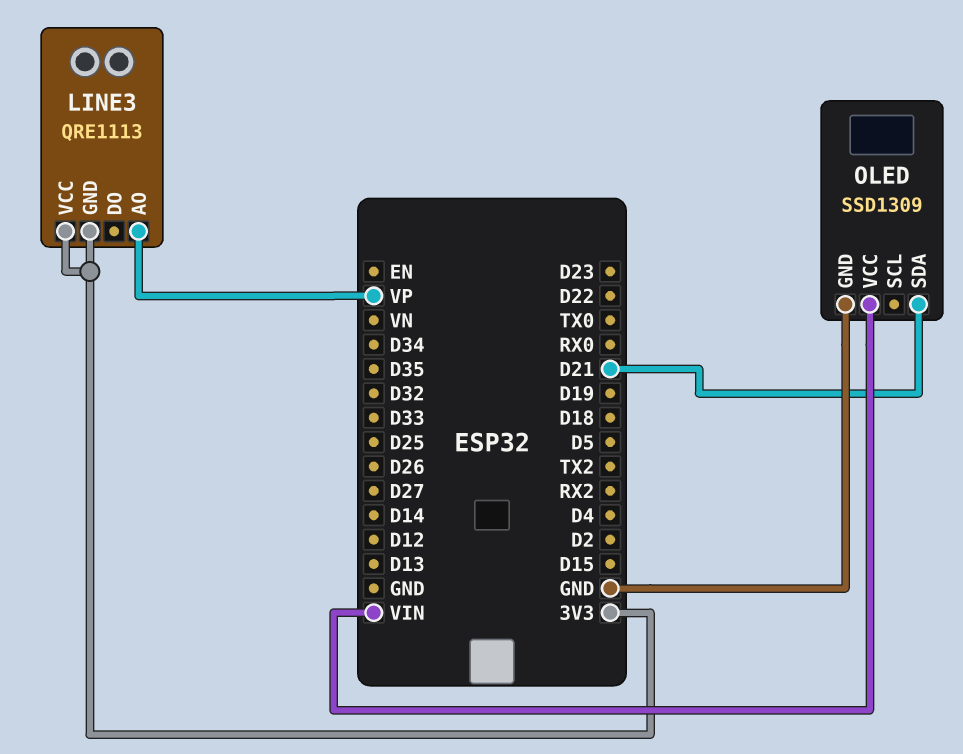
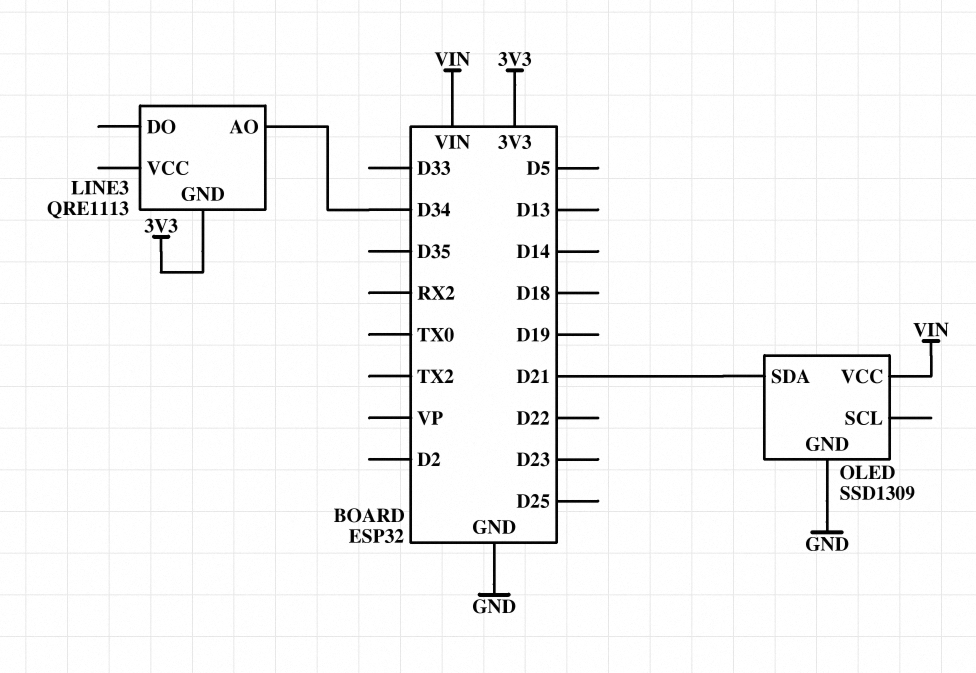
LINE3 pin AO: VP -> D34
LINE3 pin VCC: 3V3 -> none

